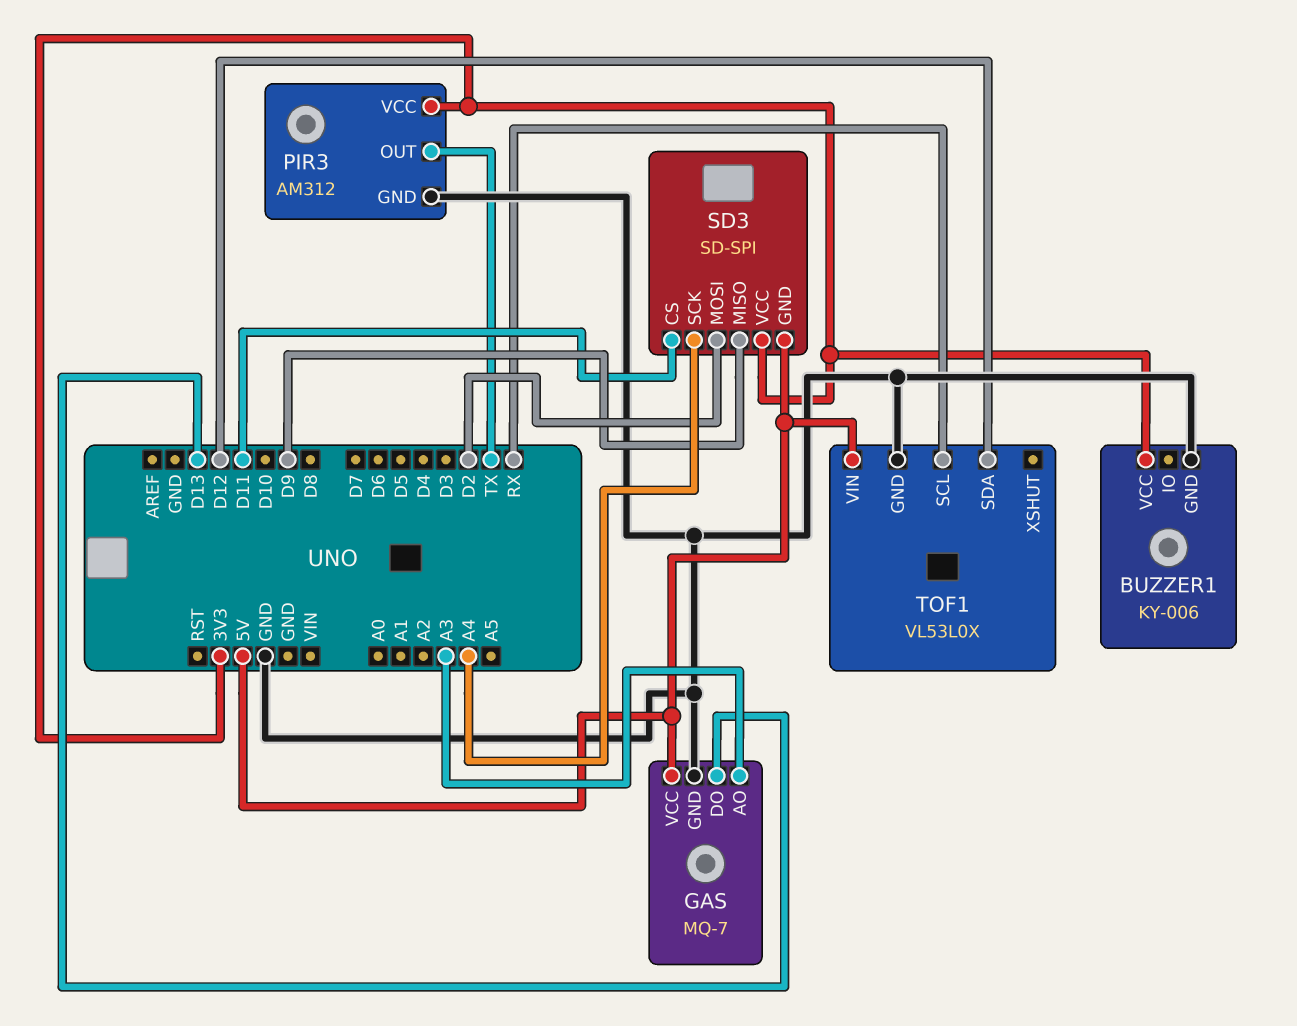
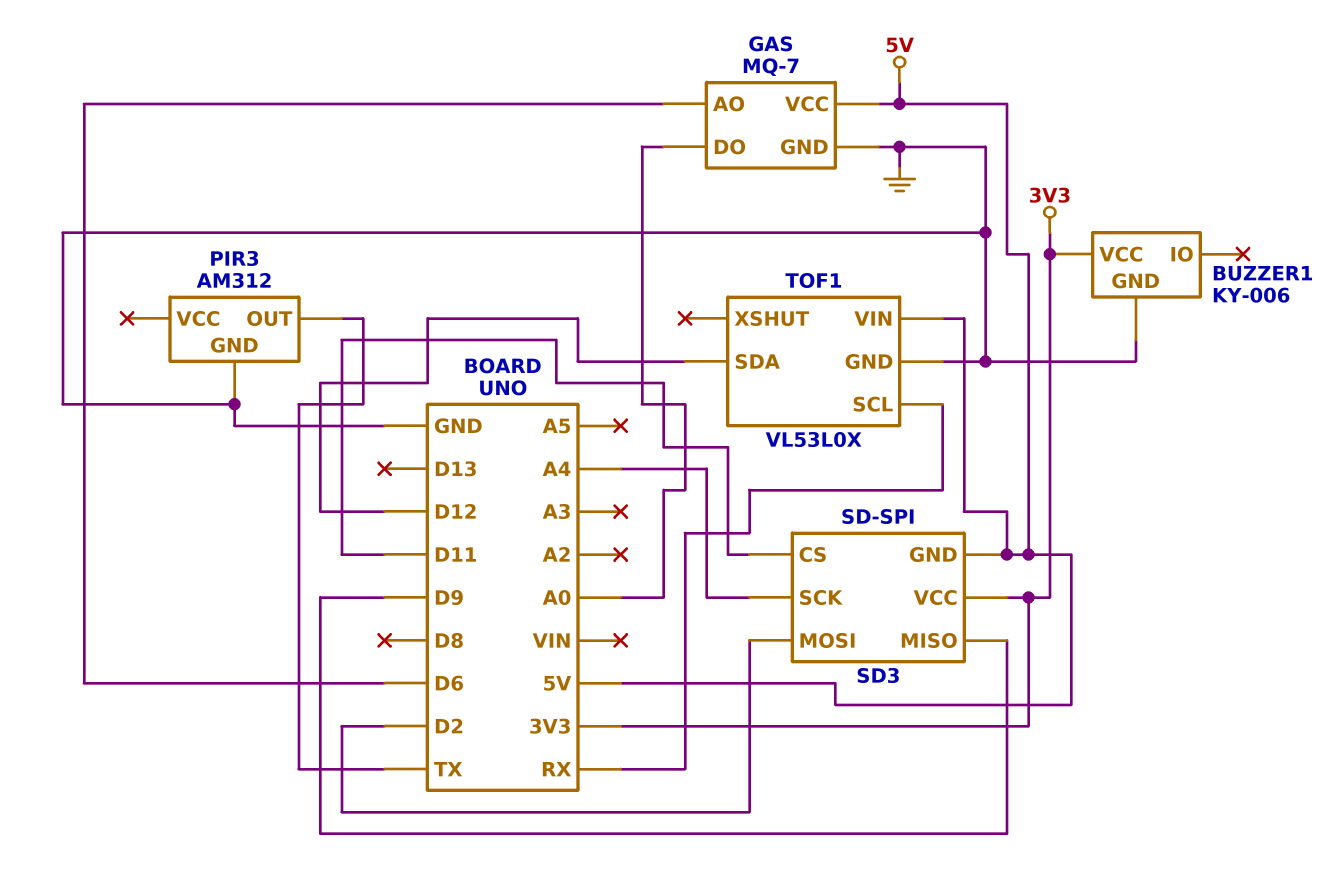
GAS pin AO: A3 -> D6
GAS pin DO: D13 -> A0
PIR3 pin VCC: 3V3 -> none

